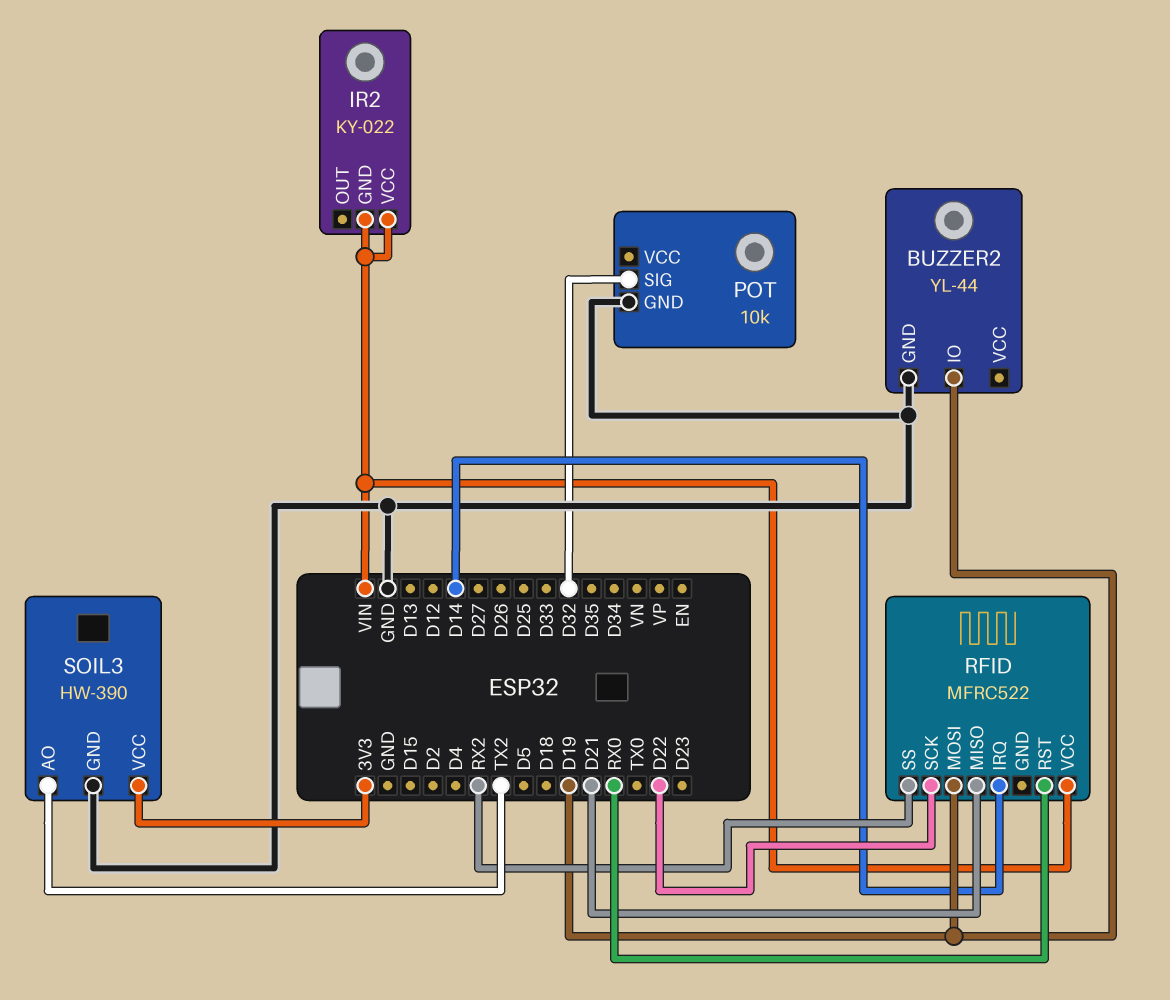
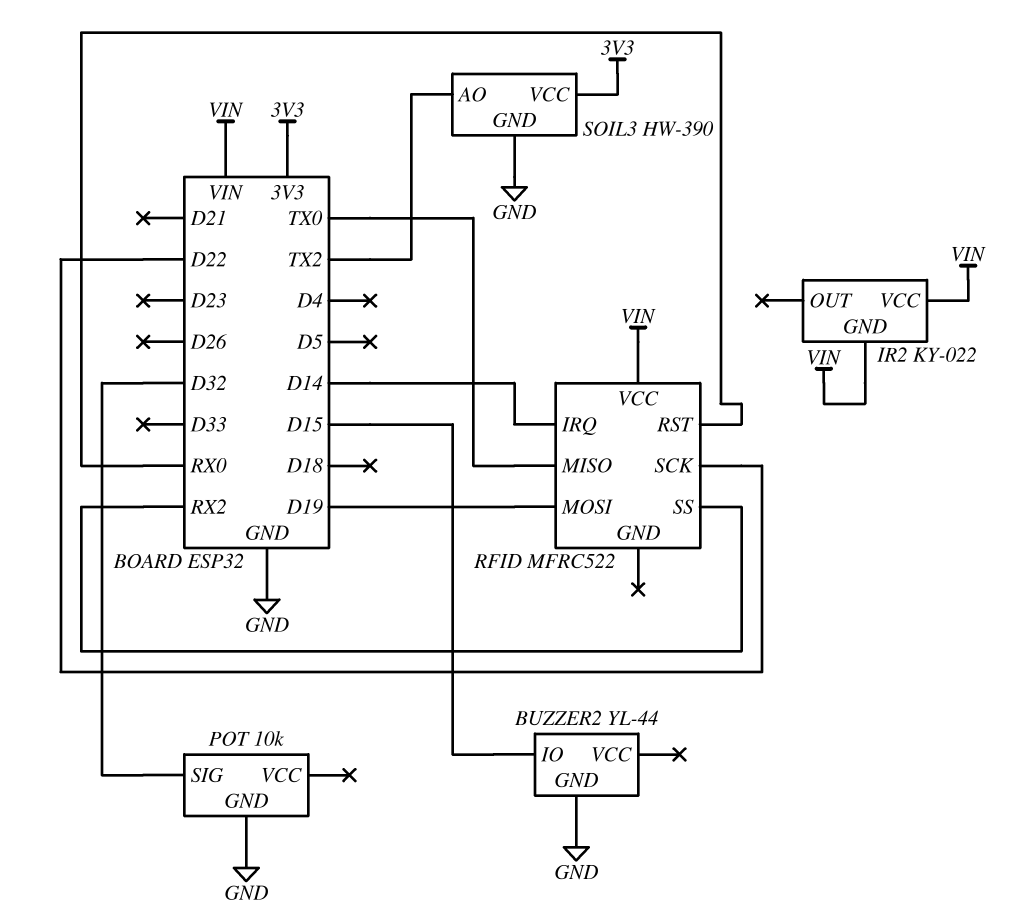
BUZZER2 pin IO: D19 -> D15
RFID pin MISO: D21 -> TX0

